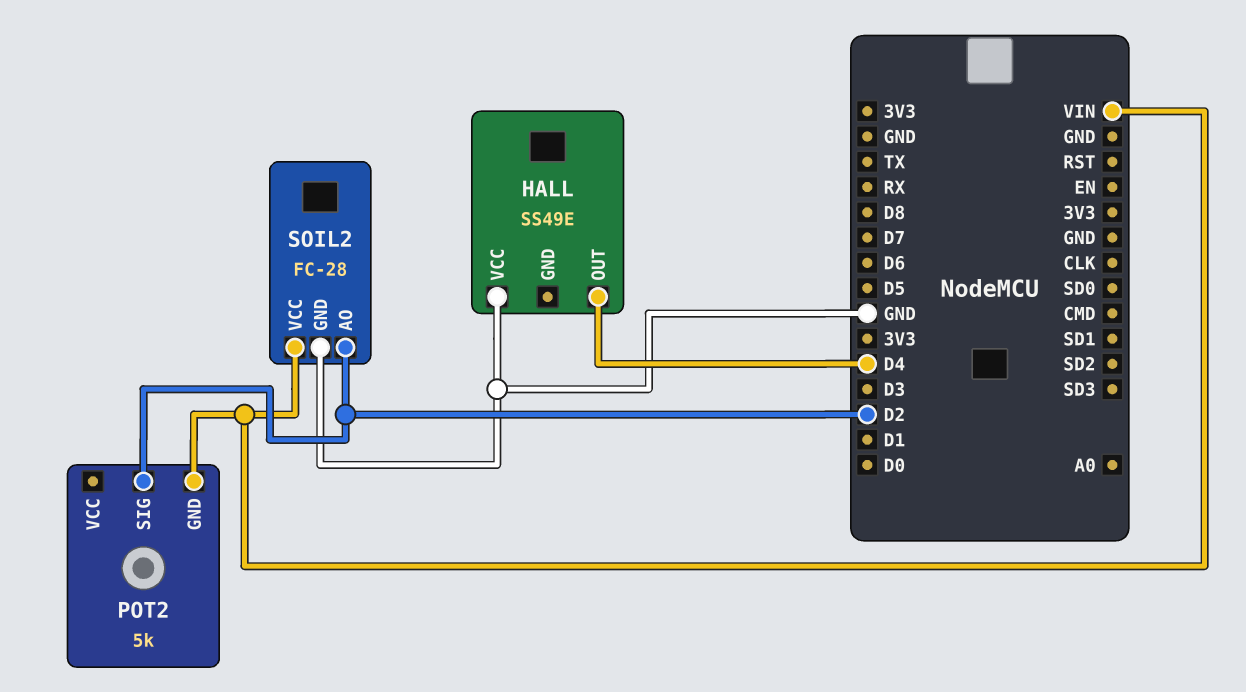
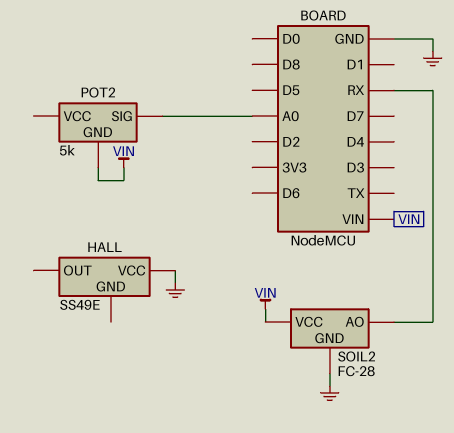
HALL pin OUT: D4 -> none
POT2 pin SIG: D2 -> A0
SOIL2 pin AO: D2 -> RX

